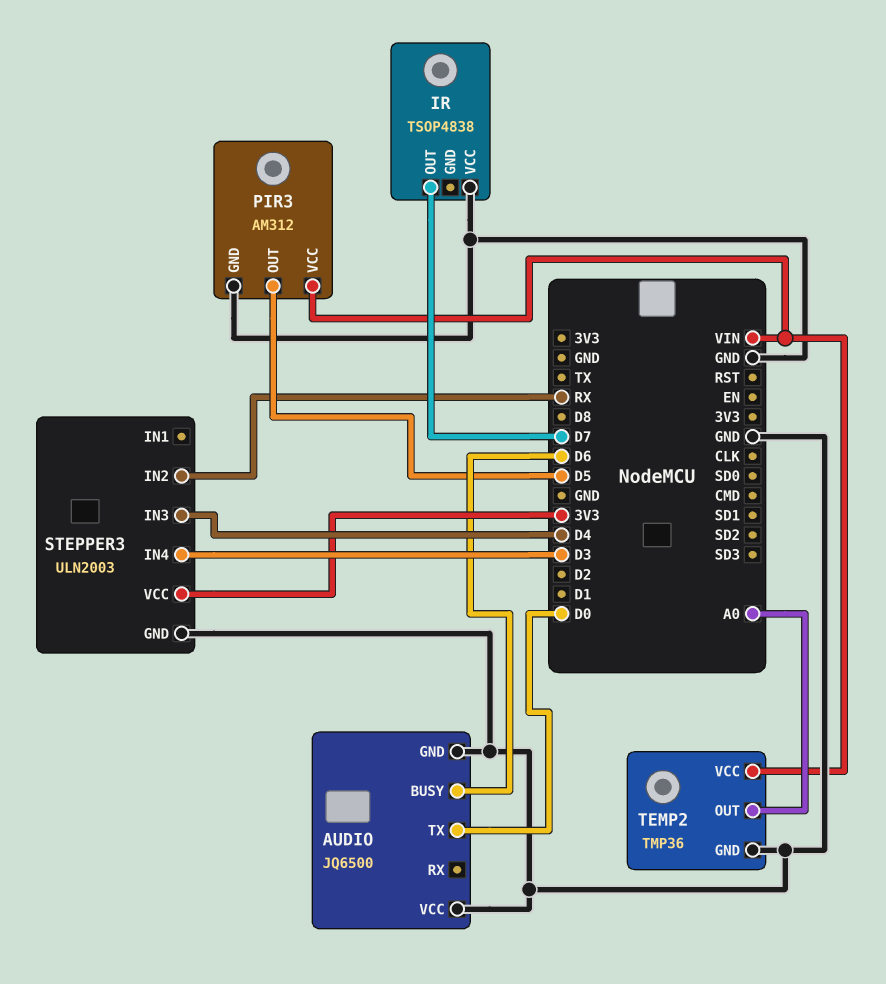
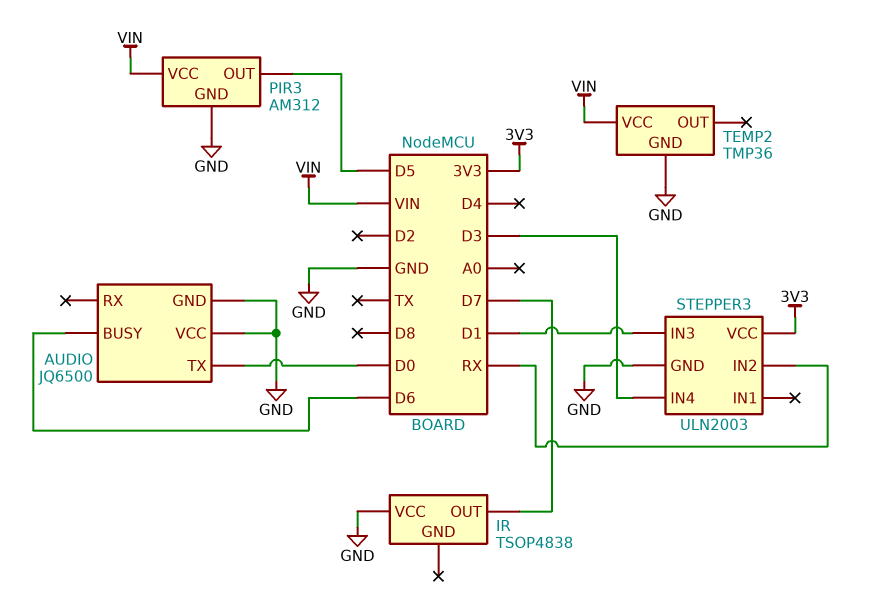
STEPPER3 pin IN3: D4 -> D1
TEMP2 pin OUT: A0 -> none

